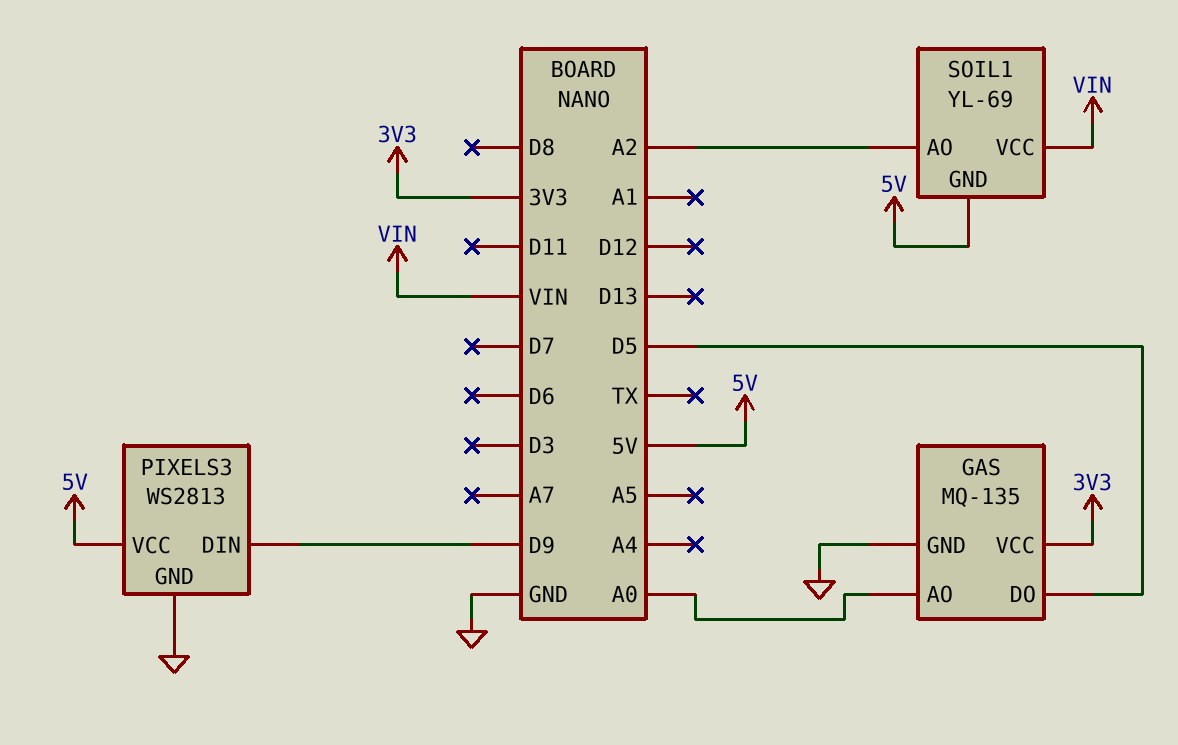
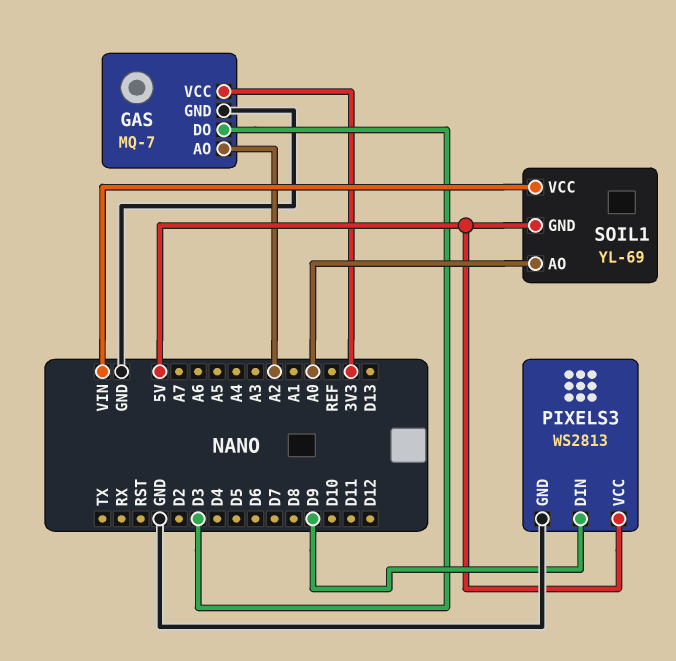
GAS: MQ-135 -> MQ-7
GAS pin AO: A0 -> A2
GAS pin DO: D5 -> D3
SOIL1 pin AO: A2 -> A0

